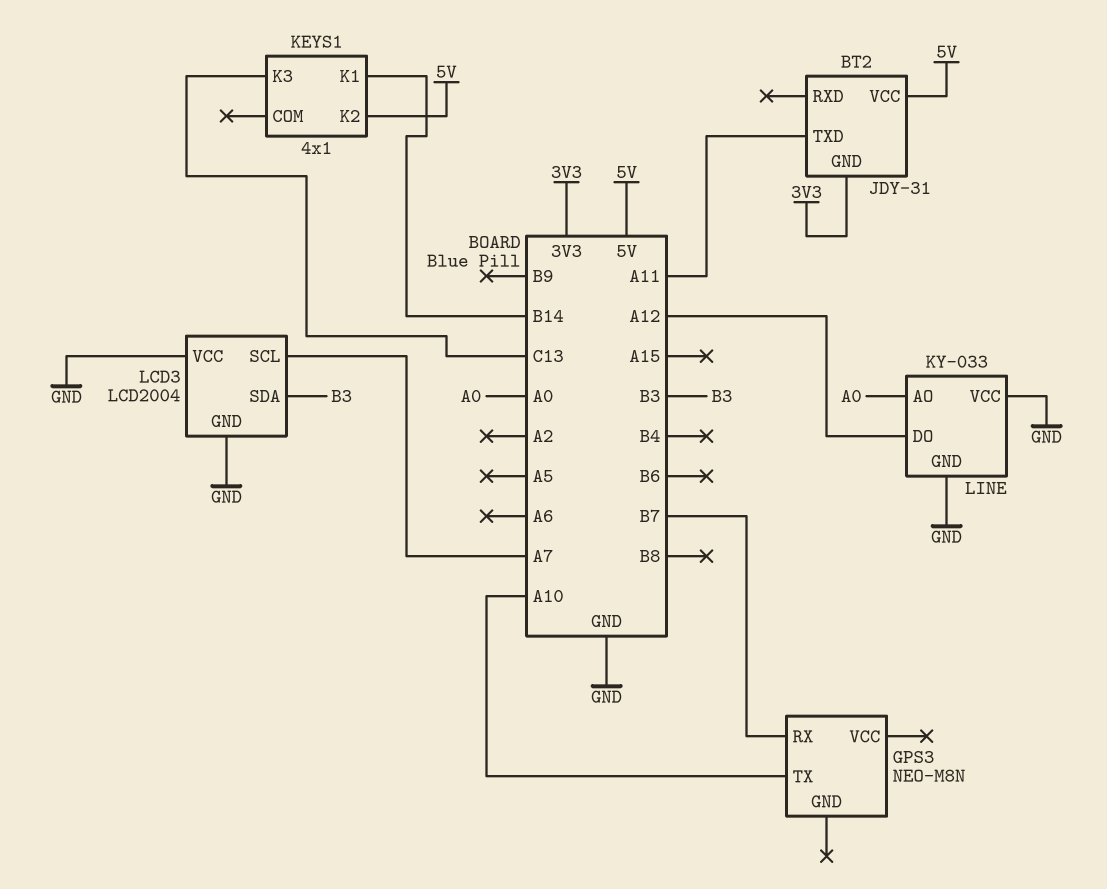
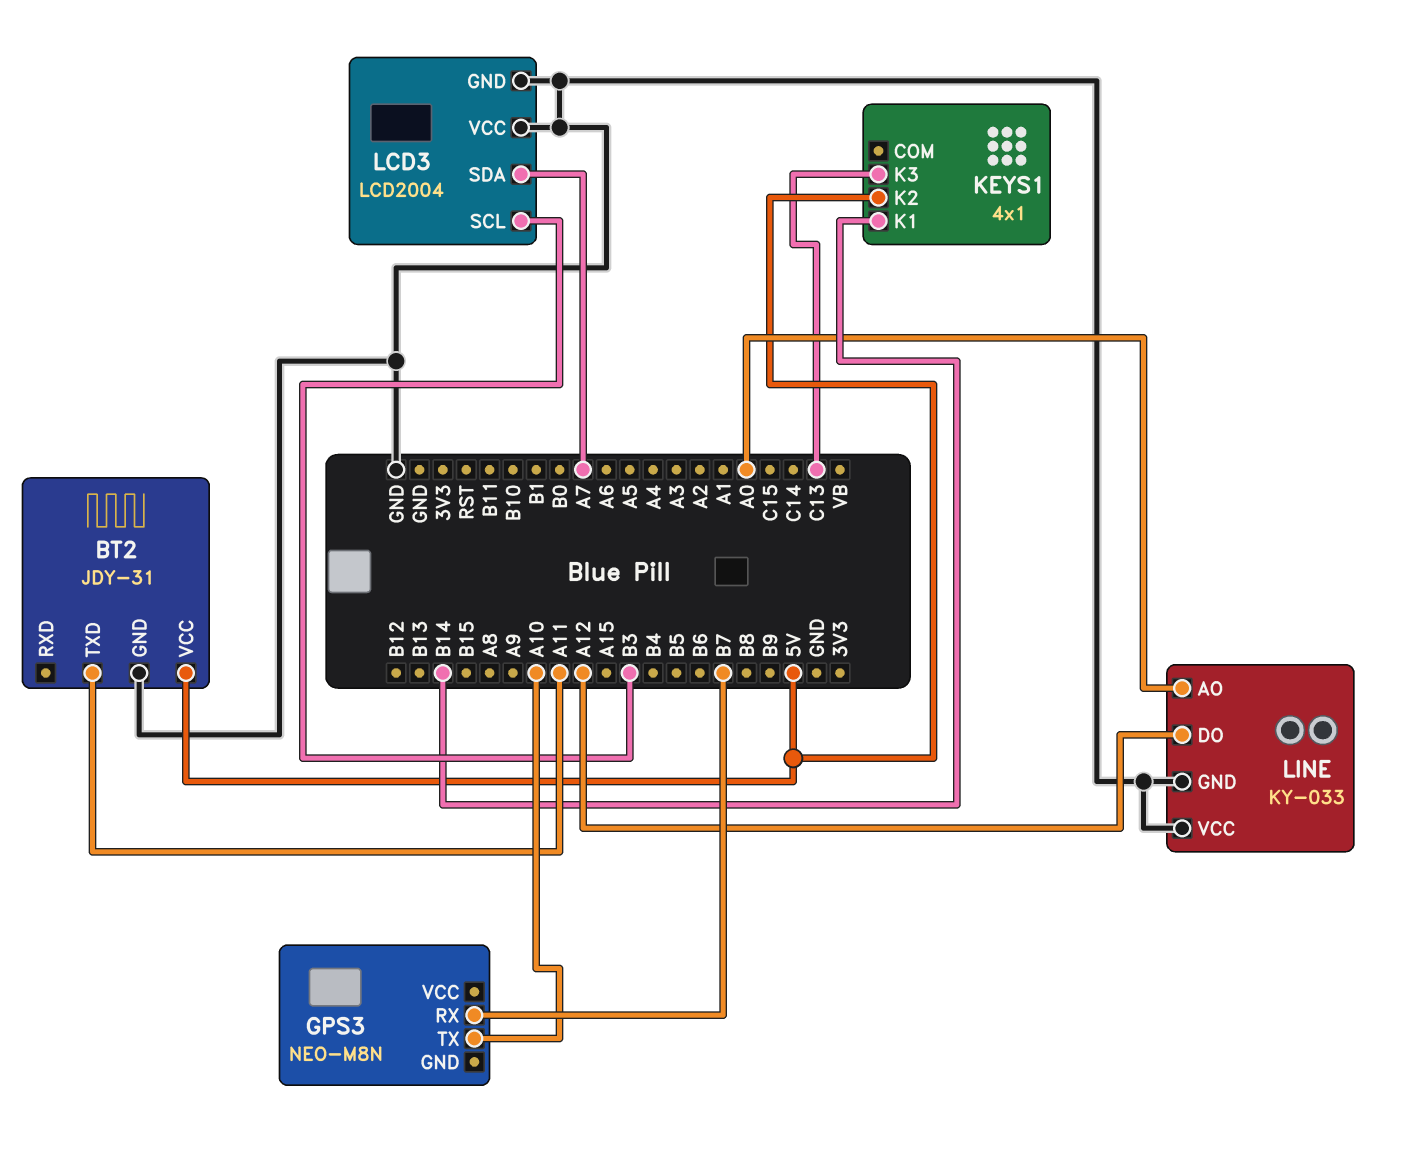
BT2 pin GND: 3V3 -> GND
LCD3 pin SCL: A7 -> B3
LCD3 pin SDA: B3 -> A7

